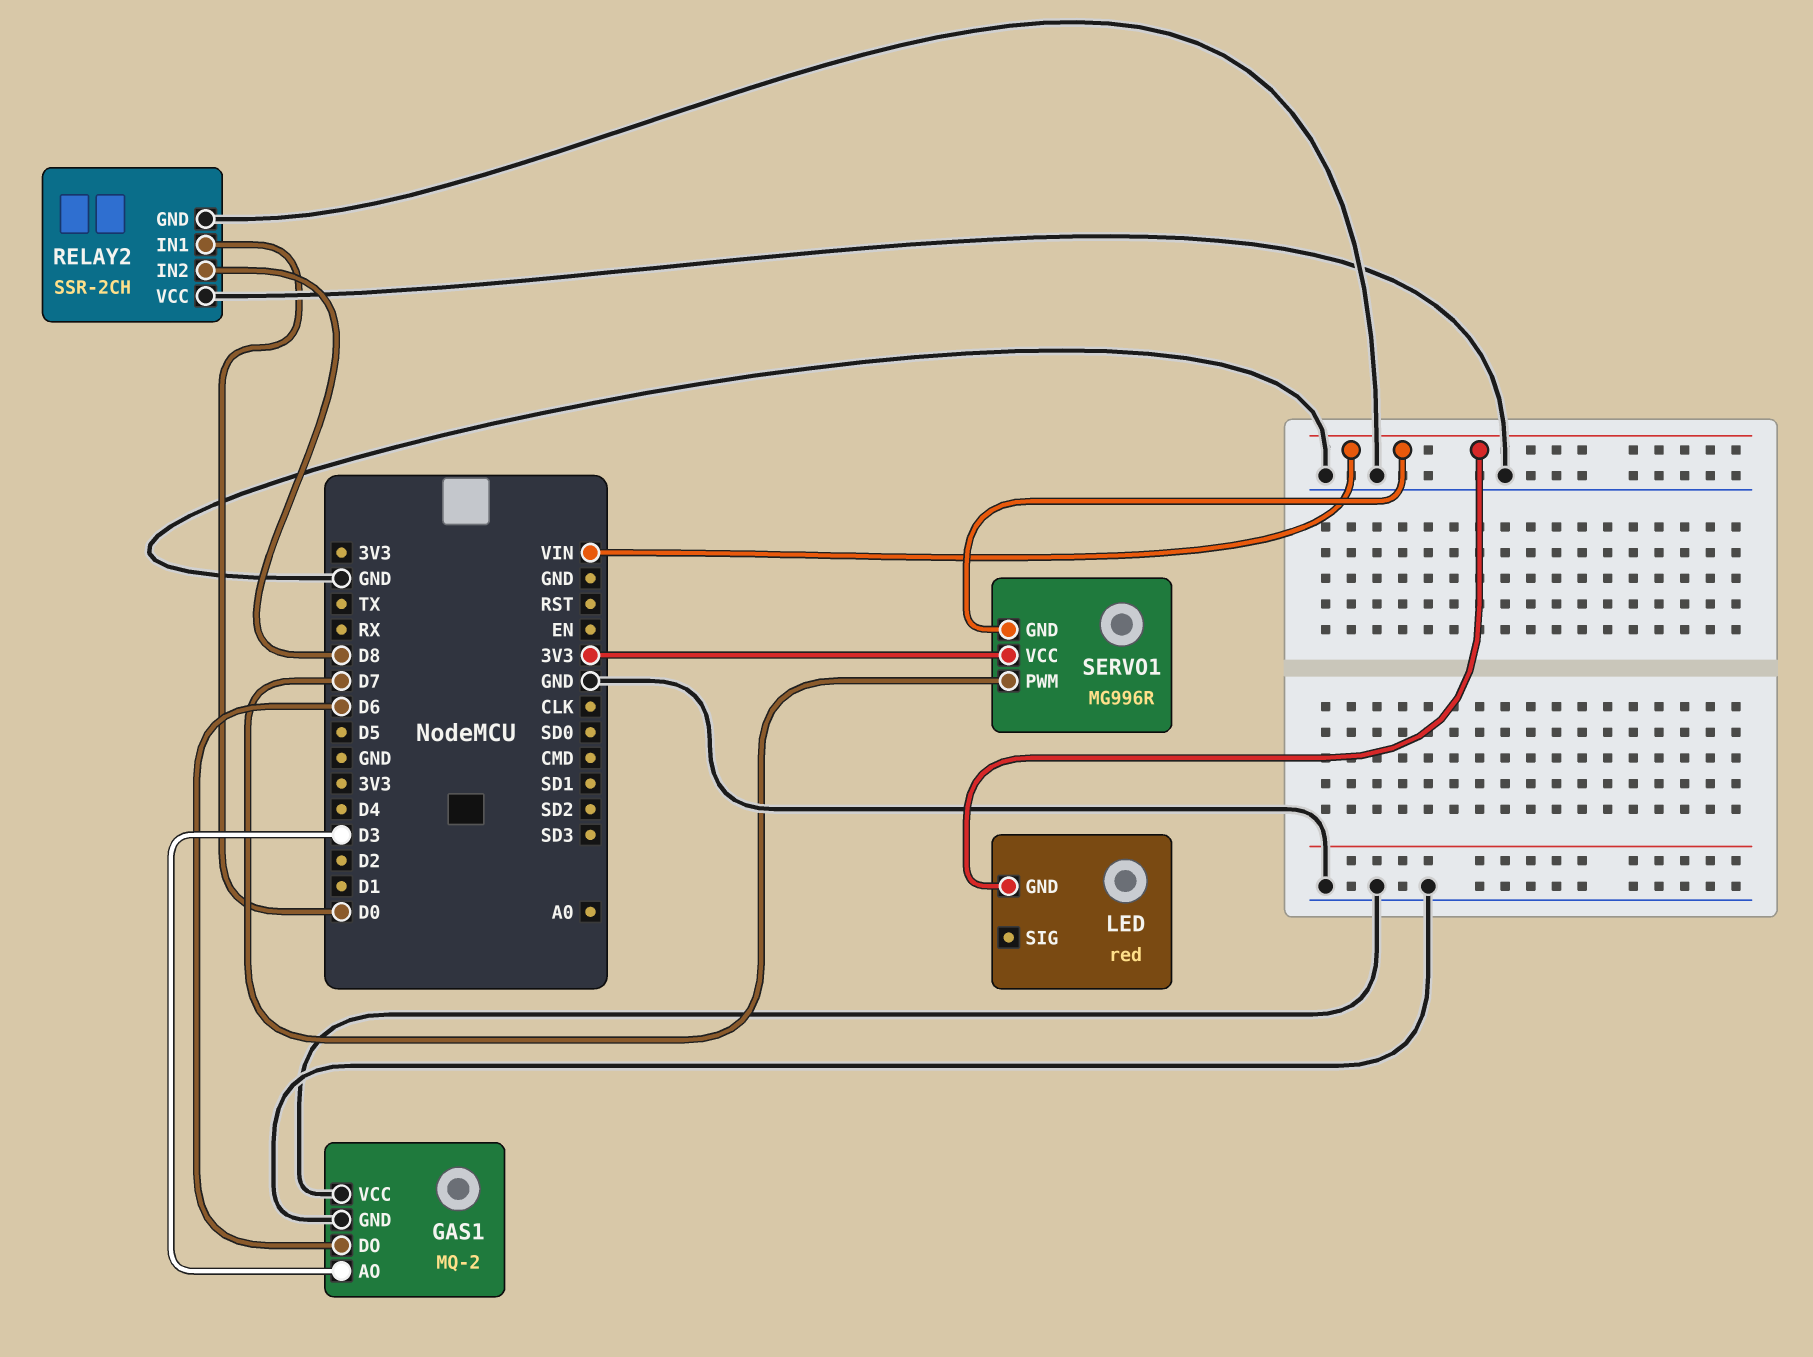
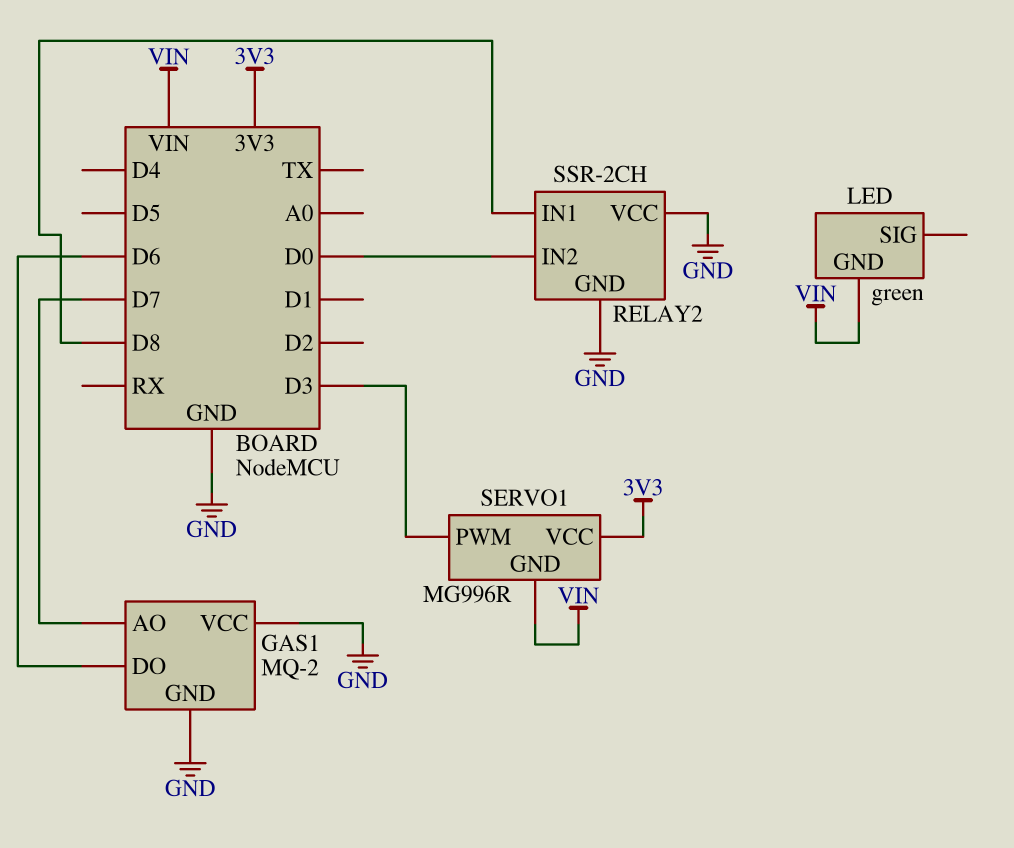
GAS1 pin AO: D3 -> D7
LED: red -> green
RELAY2 pin IN1: D0 -> D8
RELAY2 pin IN2: D8 -> D0
SERVO1 pin PWM: D7 -> D3

